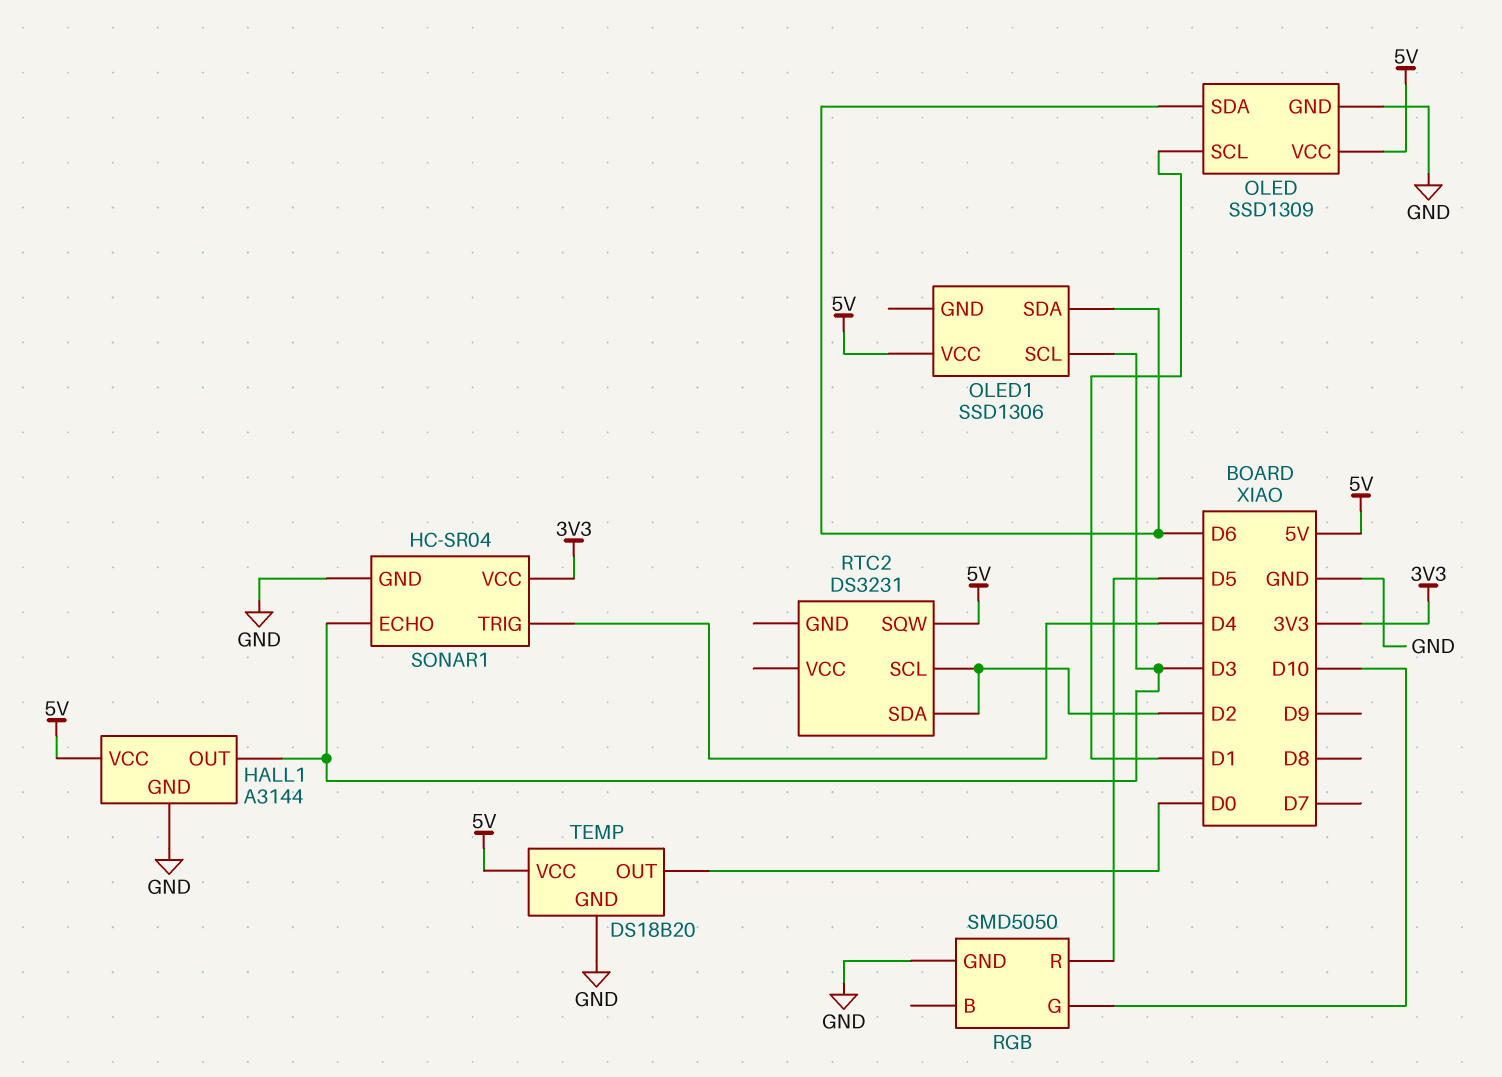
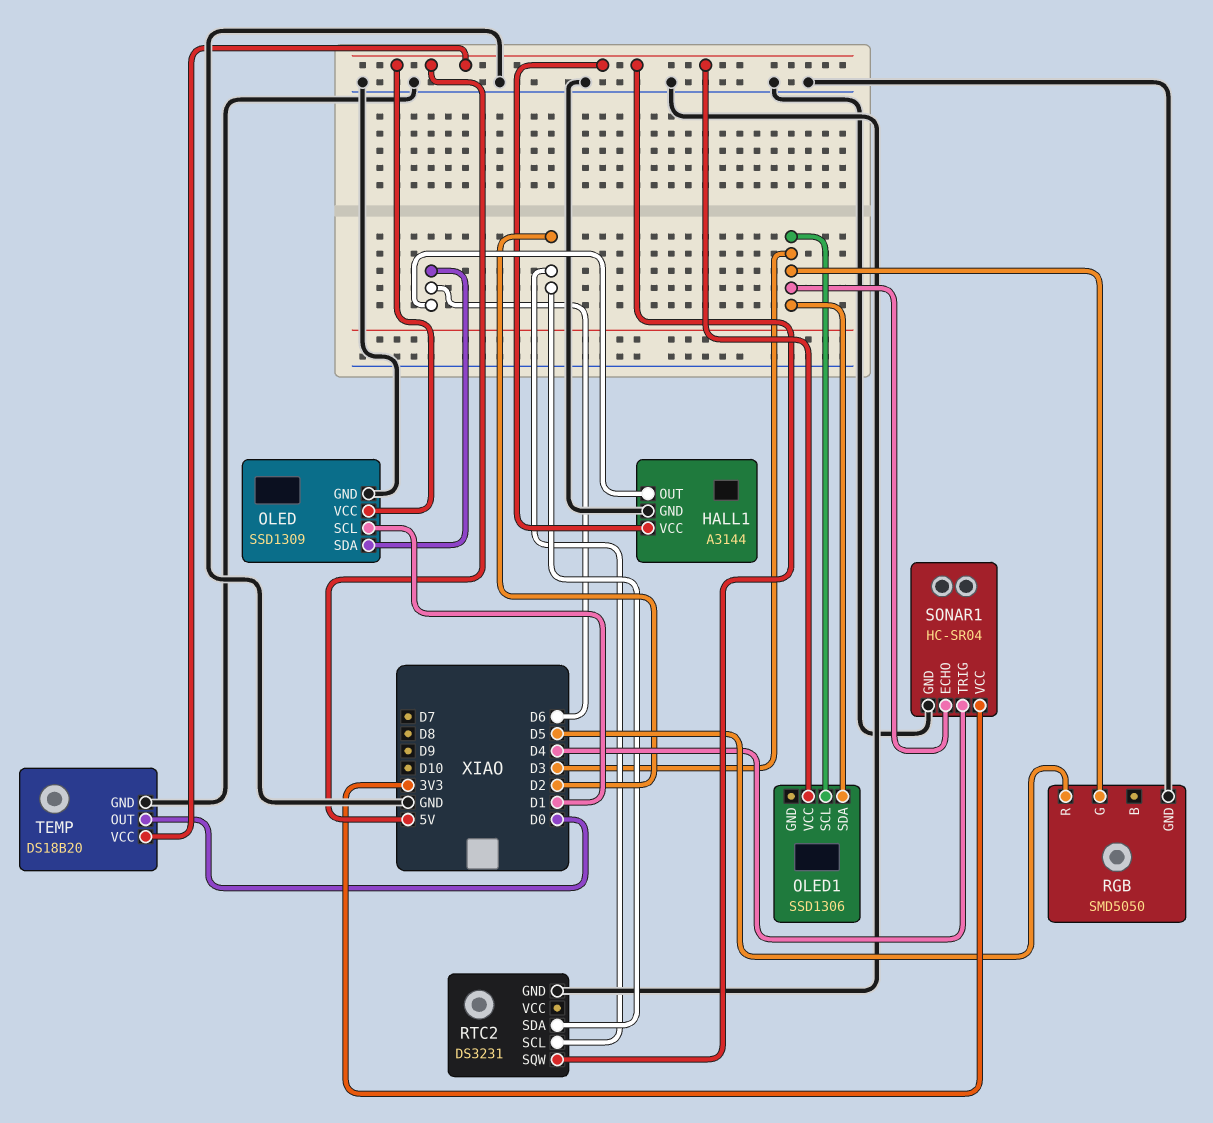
HALL1 pin OUT: D3 -> D6
OLED1 pin SDA: D6 -> D3
RGB pin G: D10 -> D3
RTC2 pin GND: none -> GND

